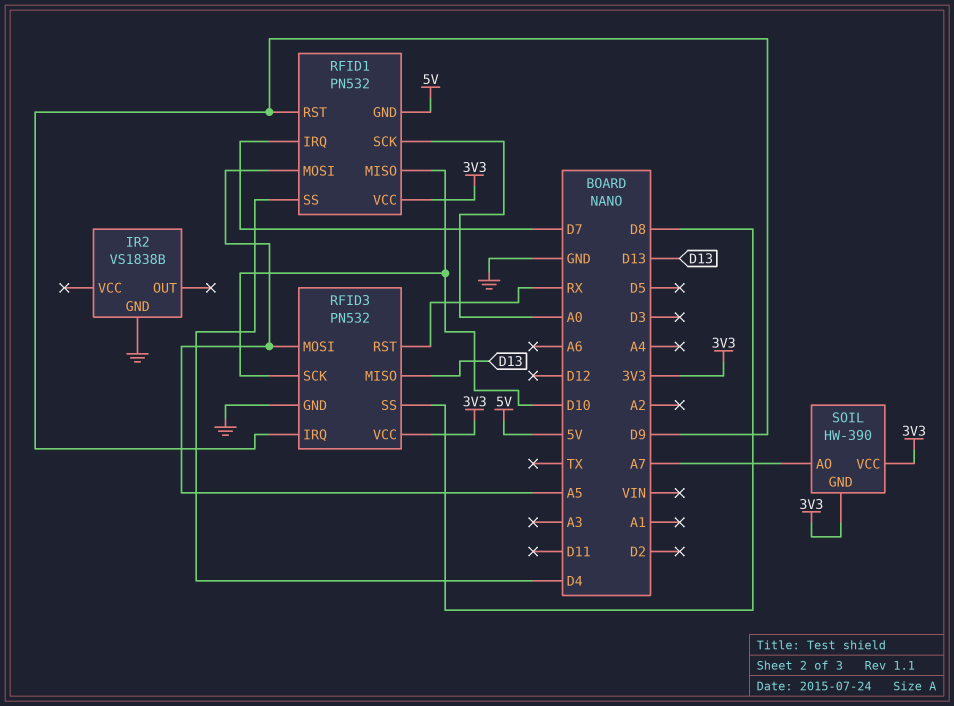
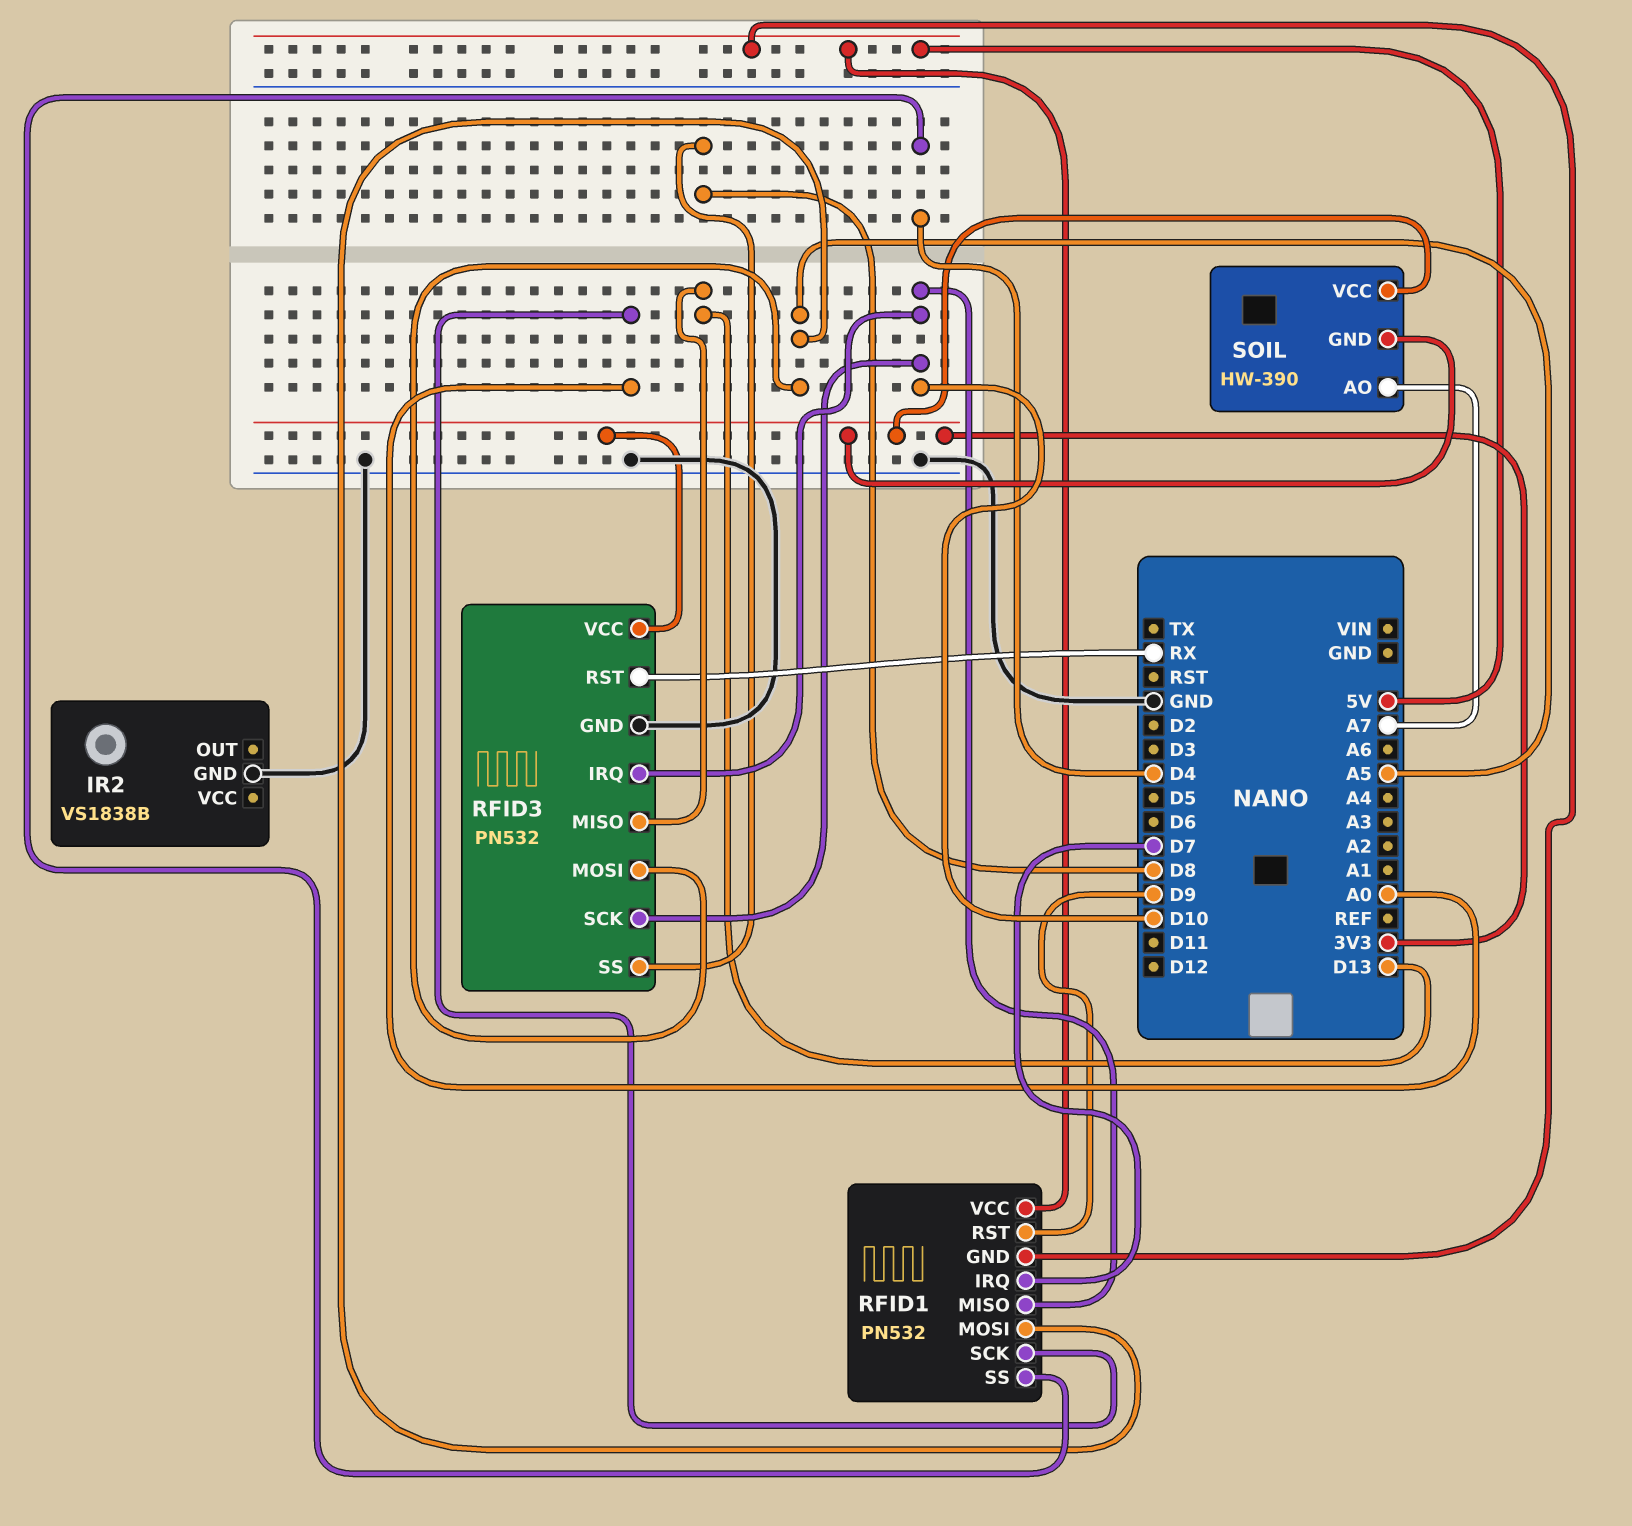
RFID1 pin VCC: 3V3 -> 5V
RFID3 pin IRQ: D9 -> D10

